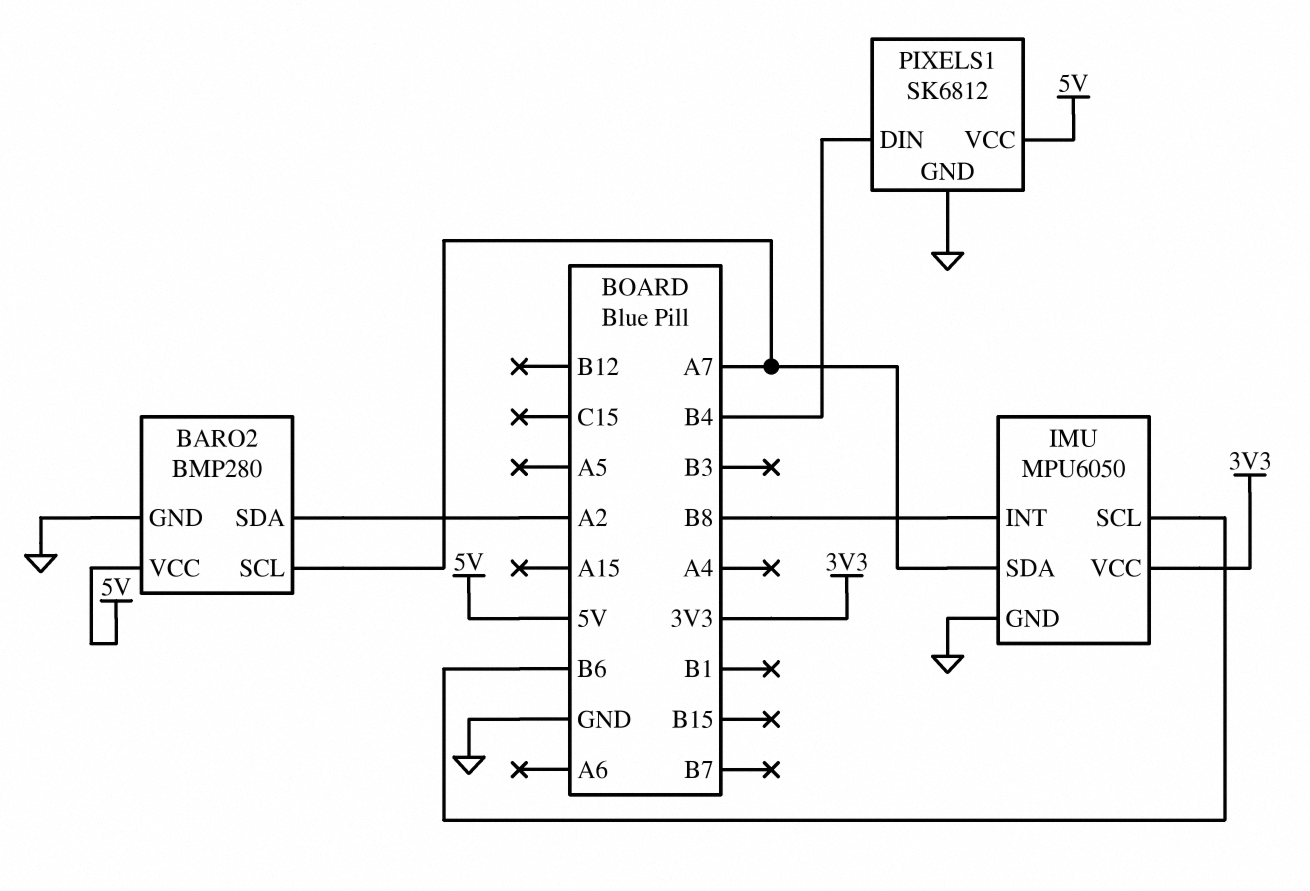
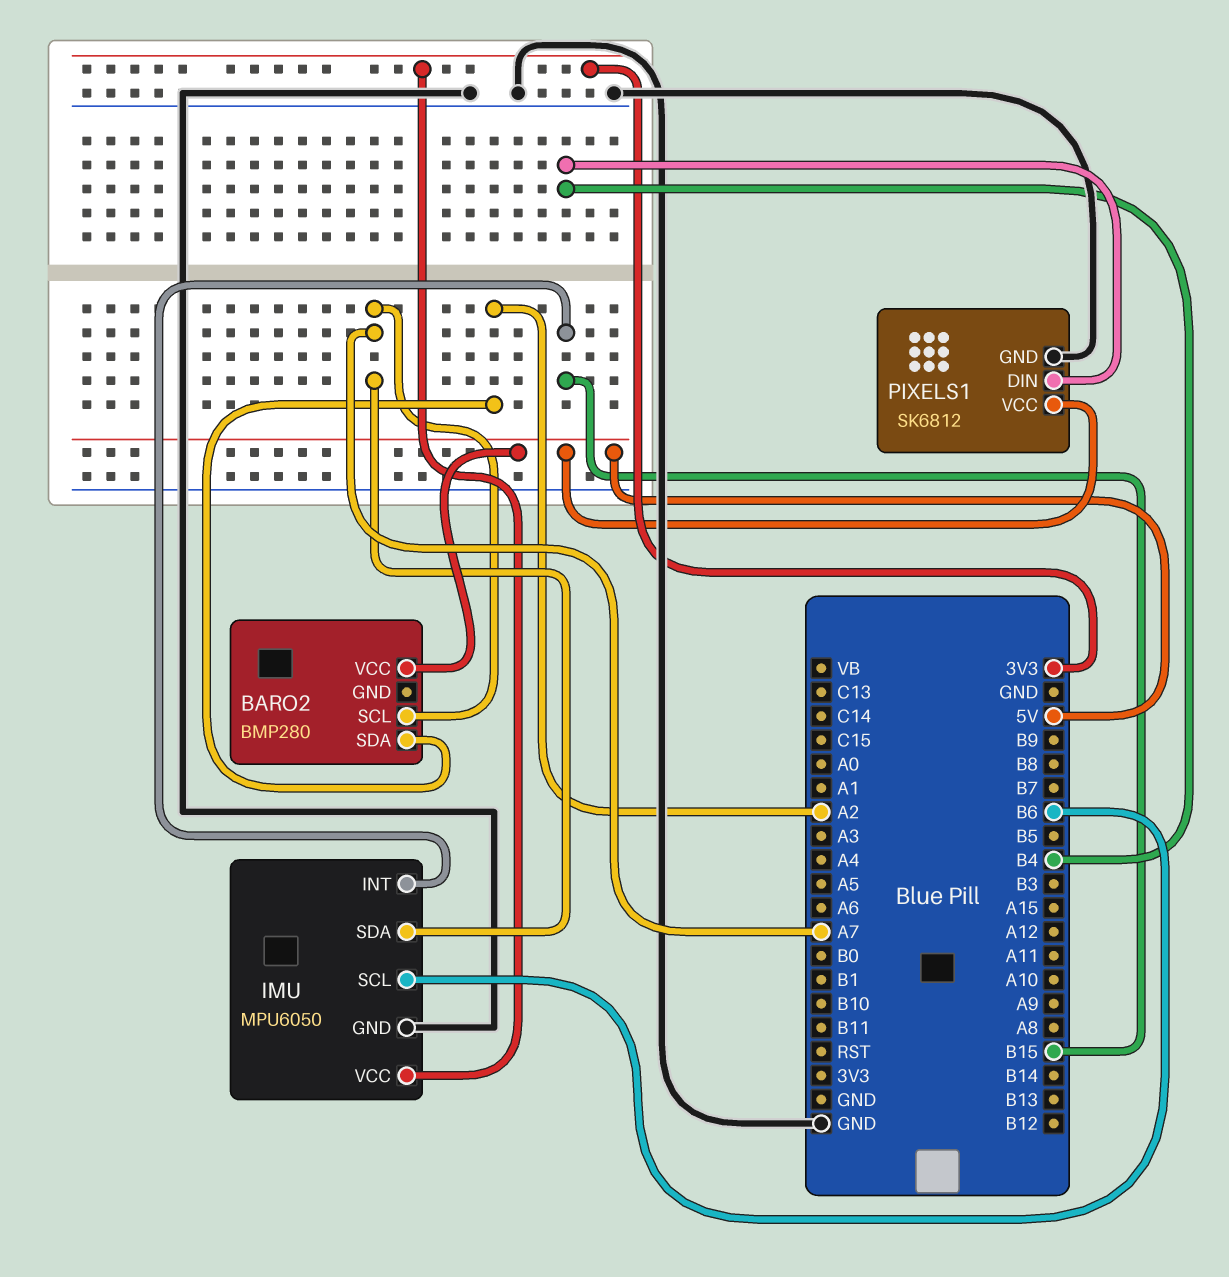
BARO2 pin GND: GND -> none
IMU pin INT: B8 -> B15

